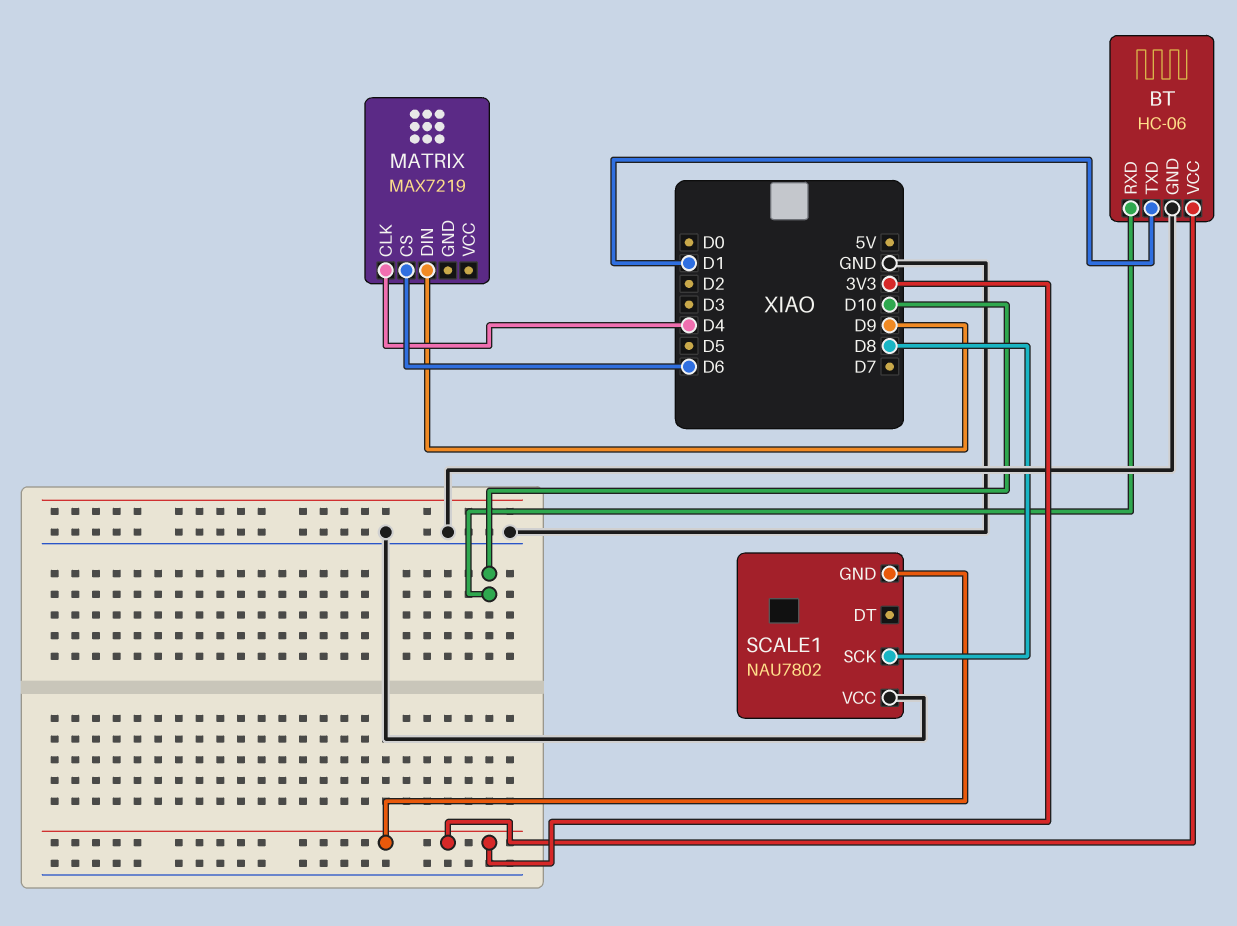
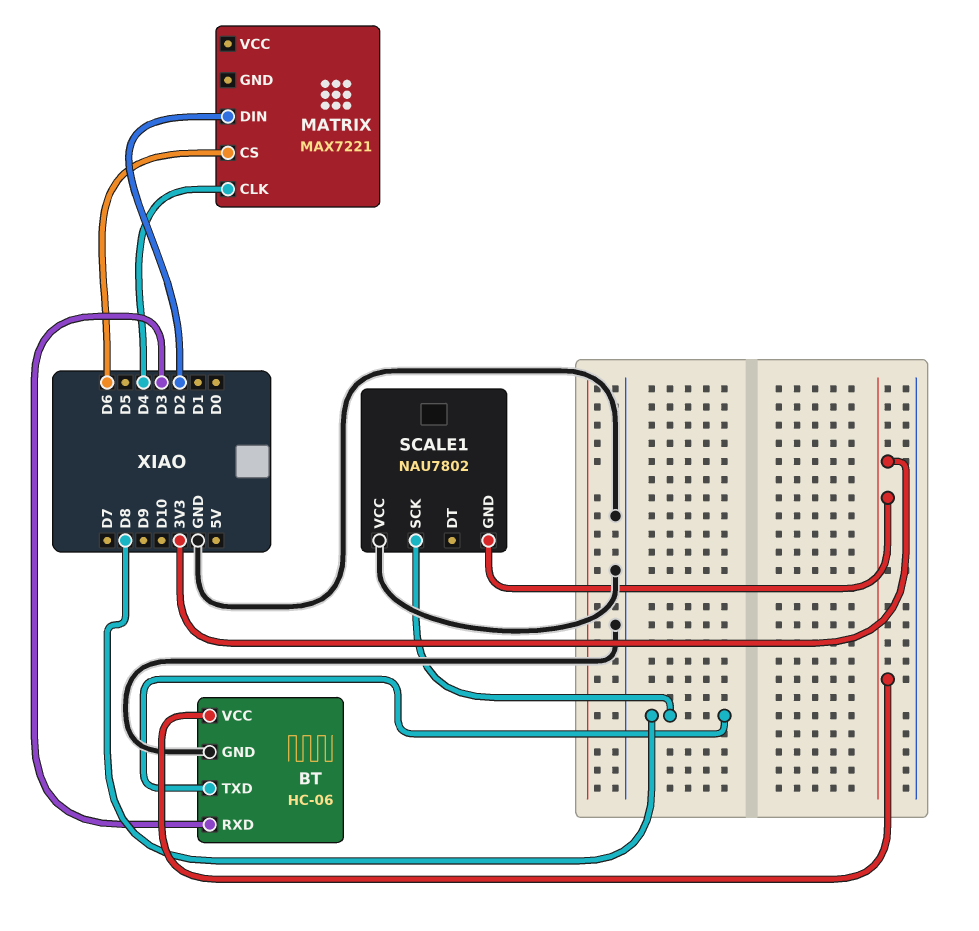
BT pin RXD: D10 -> D3
BT pin TXD: D1 -> D8
MATRIX: MAX7219 -> MAX7221
MATRIX pin DIN: D9 -> D2

